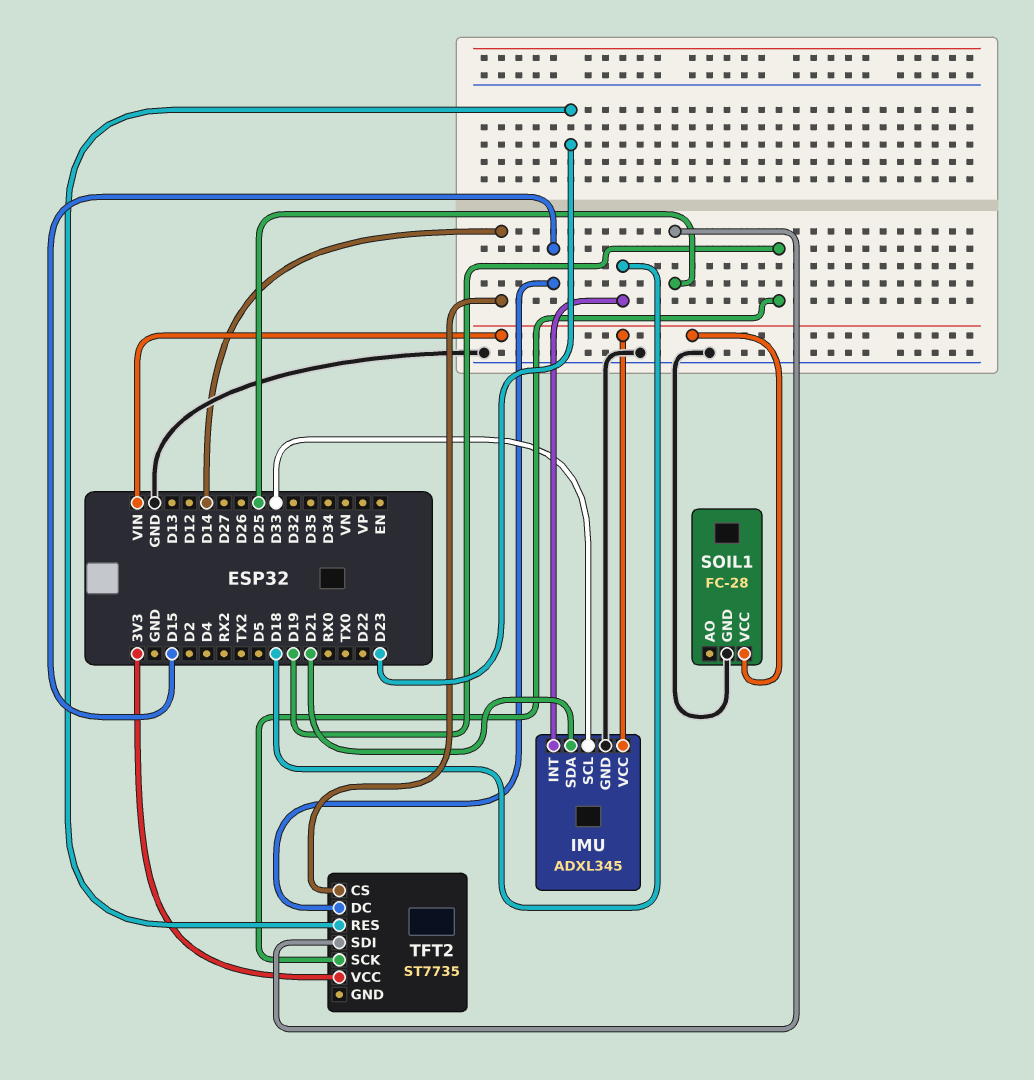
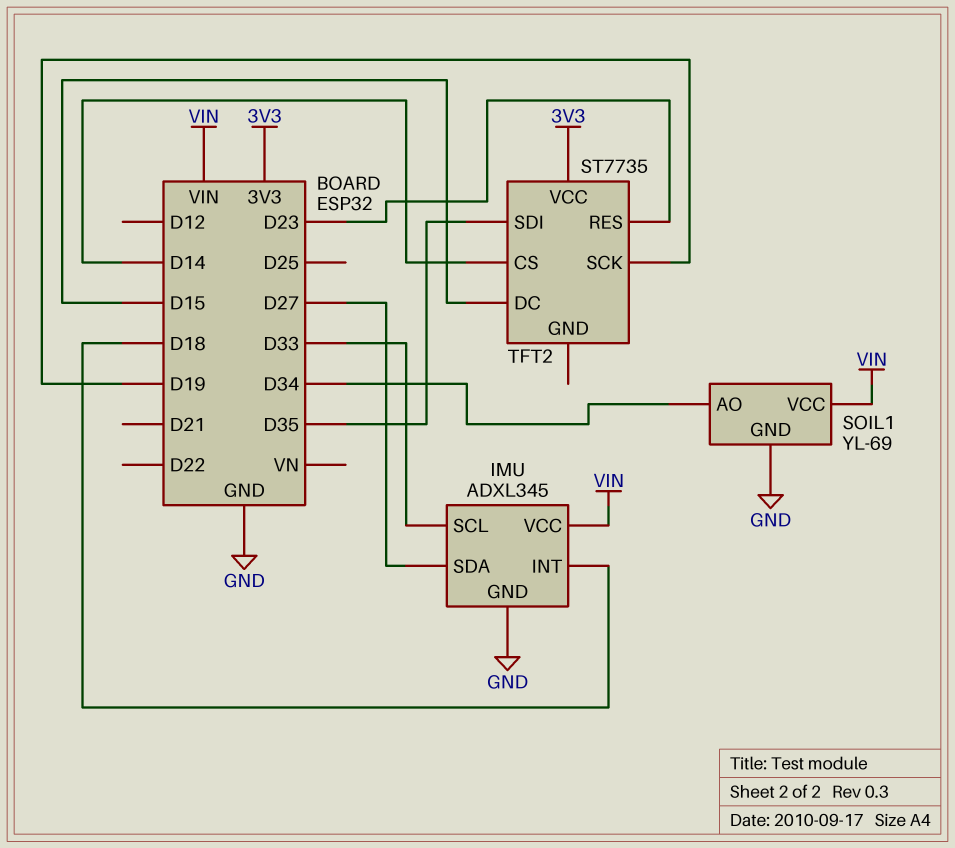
IMU pin SDA: D21 -> D27
SOIL1: FC-28 -> YL-69
SOIL1 pin AO: none -> D34
TFT2 pin SDI: D25 -> D35

